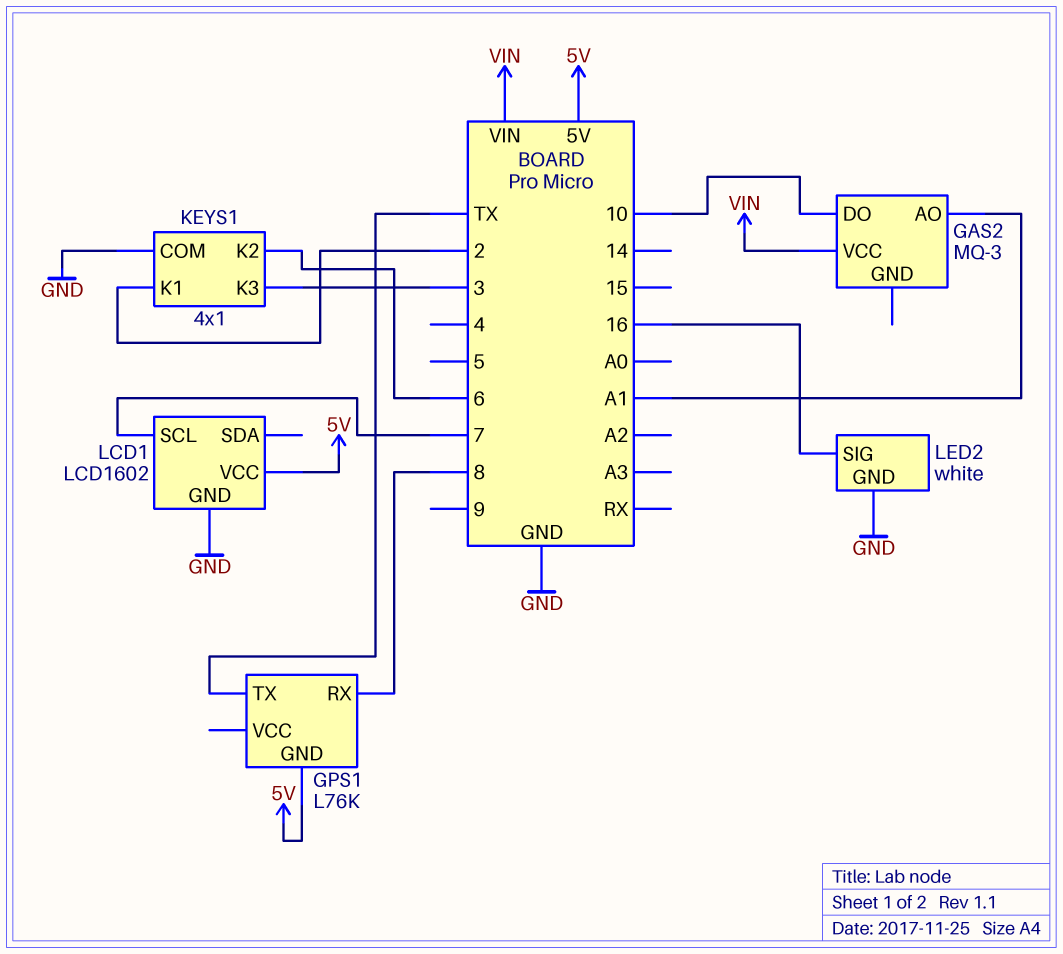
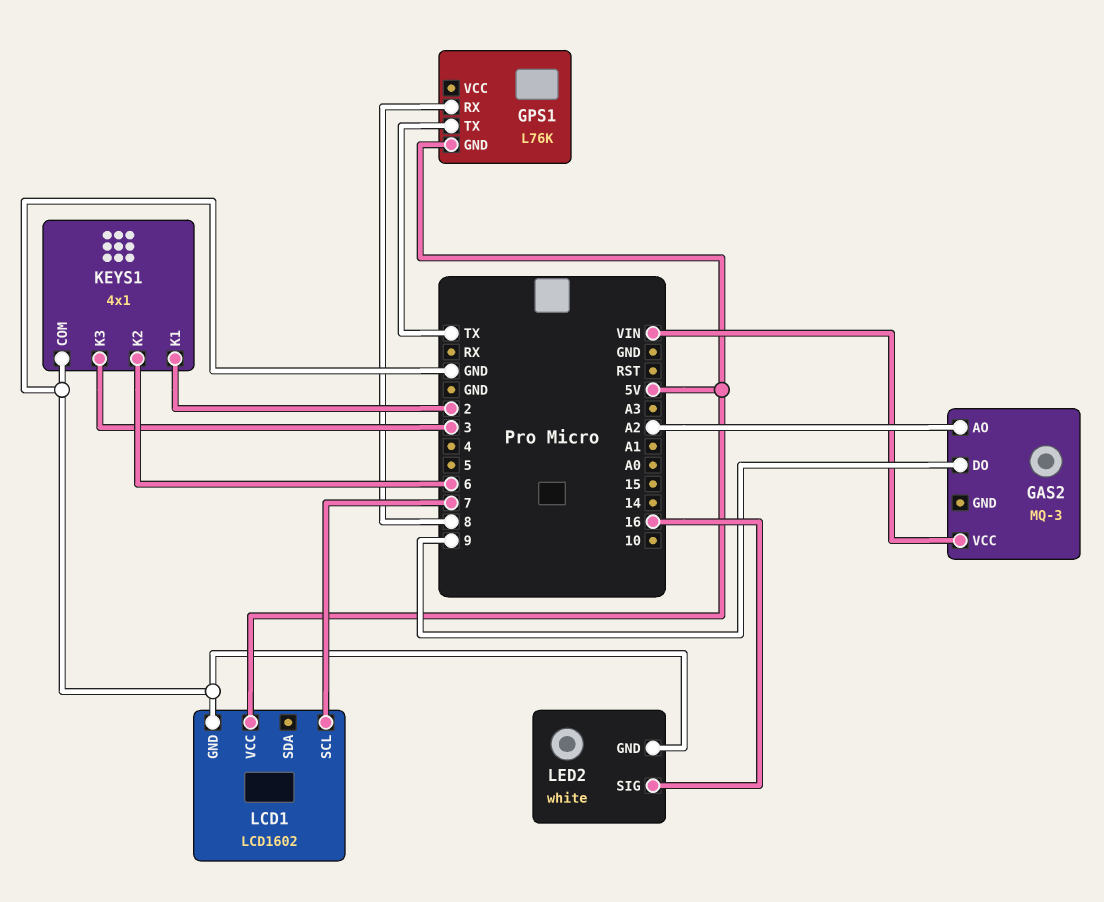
GAS2 pin AO: A1 -> A2
GAS2 pin DO: 10 -> 9

